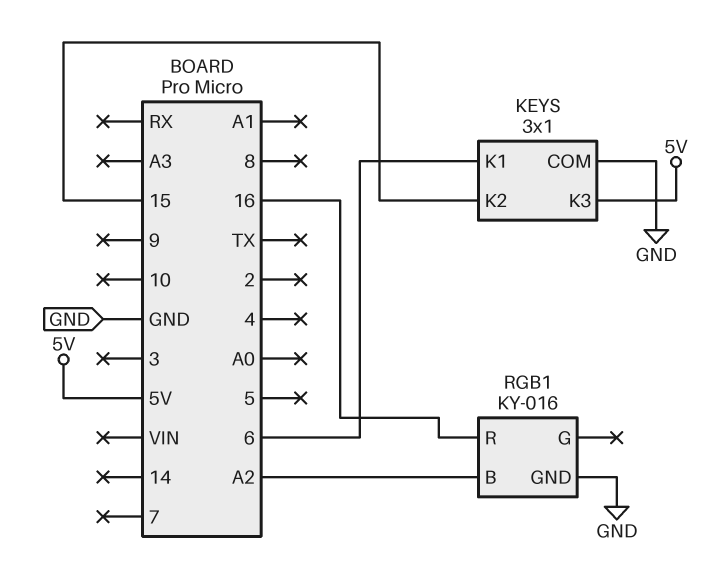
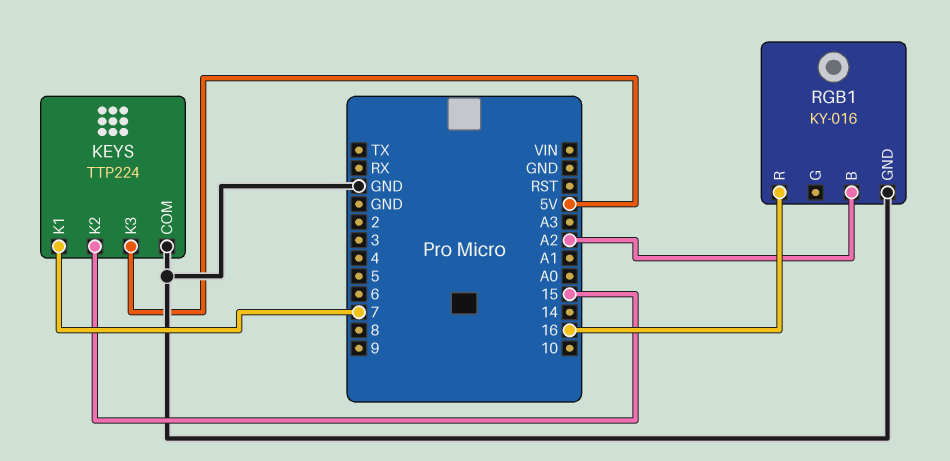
KEYS: 3x1 -> TTP224
KEYS pin K1: 6 -> 7

